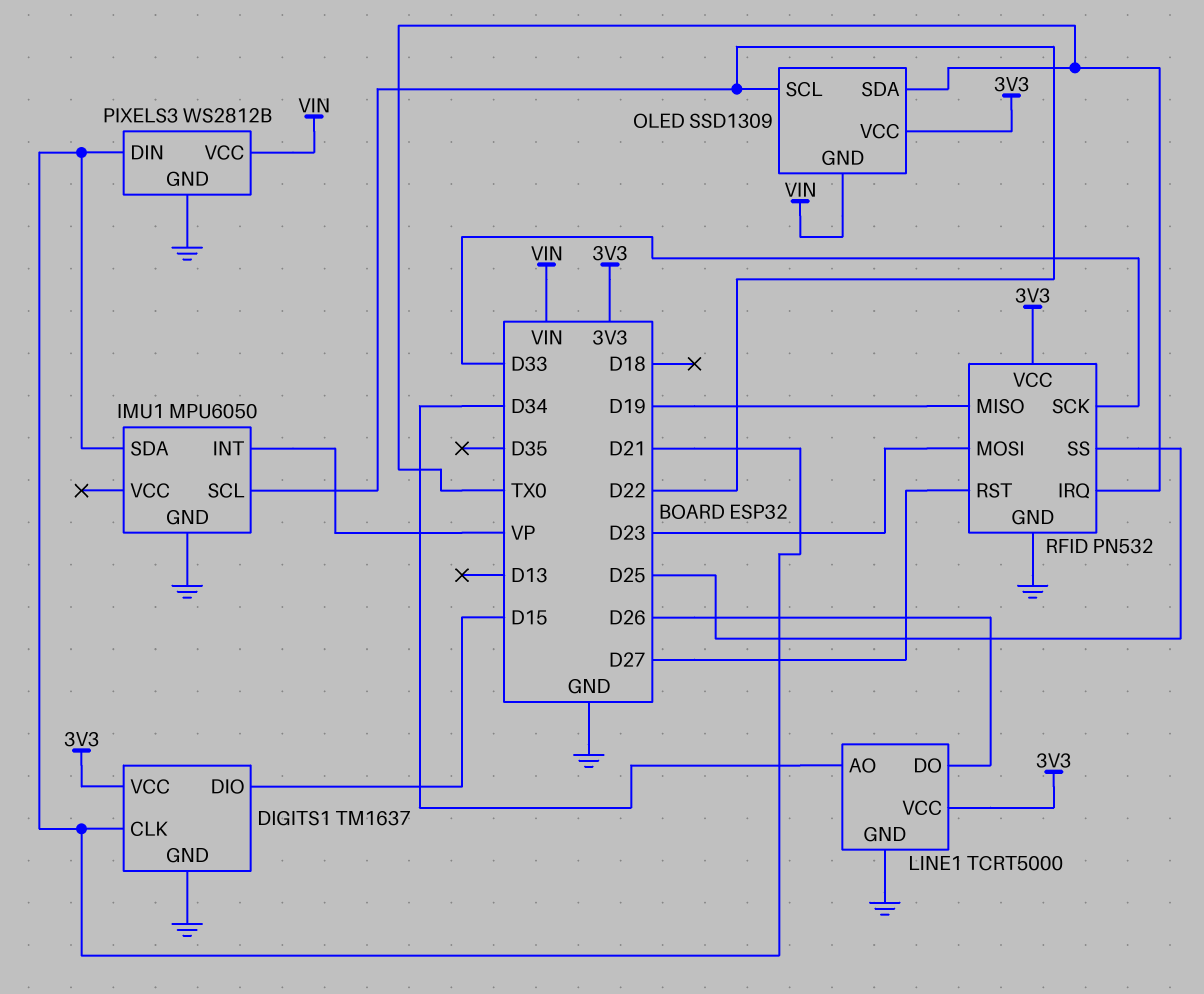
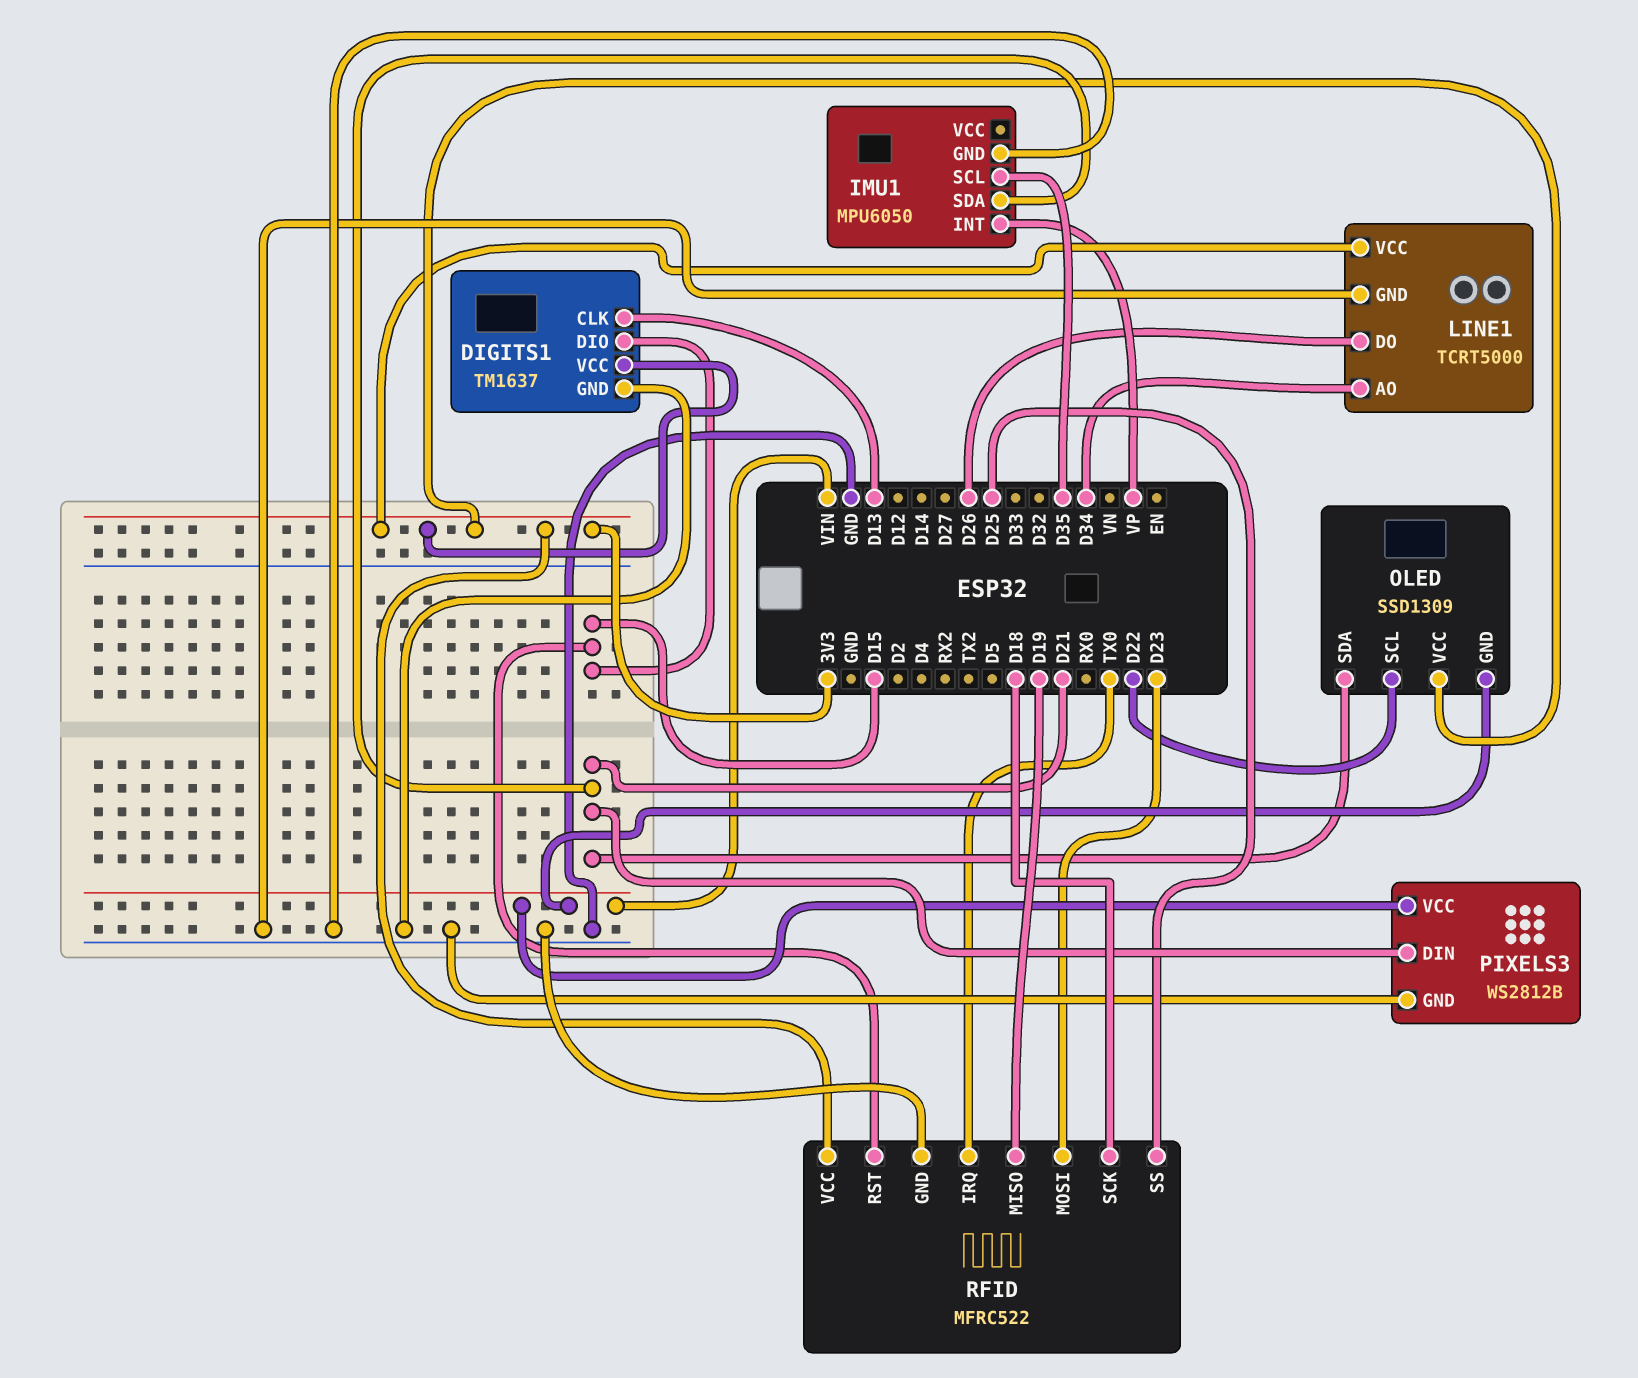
DIGITS1 pin CLK: D21 -> D13
IMU1 pin SCL: D22 -> D35
OLED pin SDA: TX0 -> D21
RFID: PN532 -> MFRC522
RFID pin RST: D27 -> D15
RFID pin SCK: D33 -> D18

